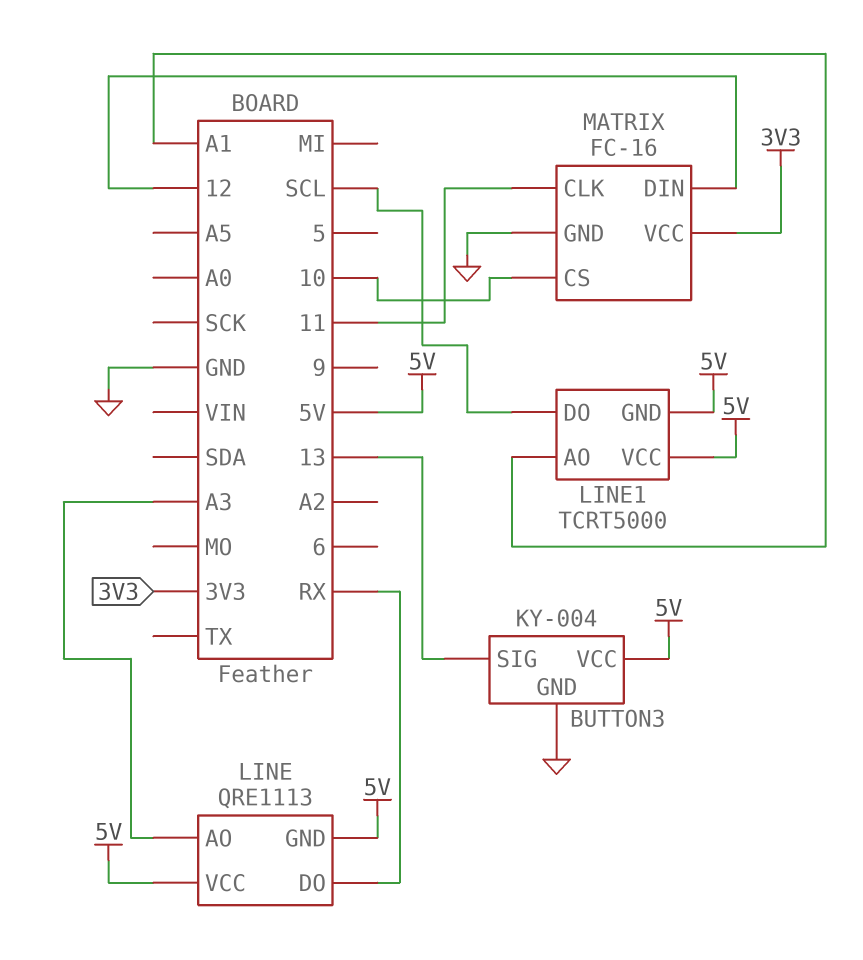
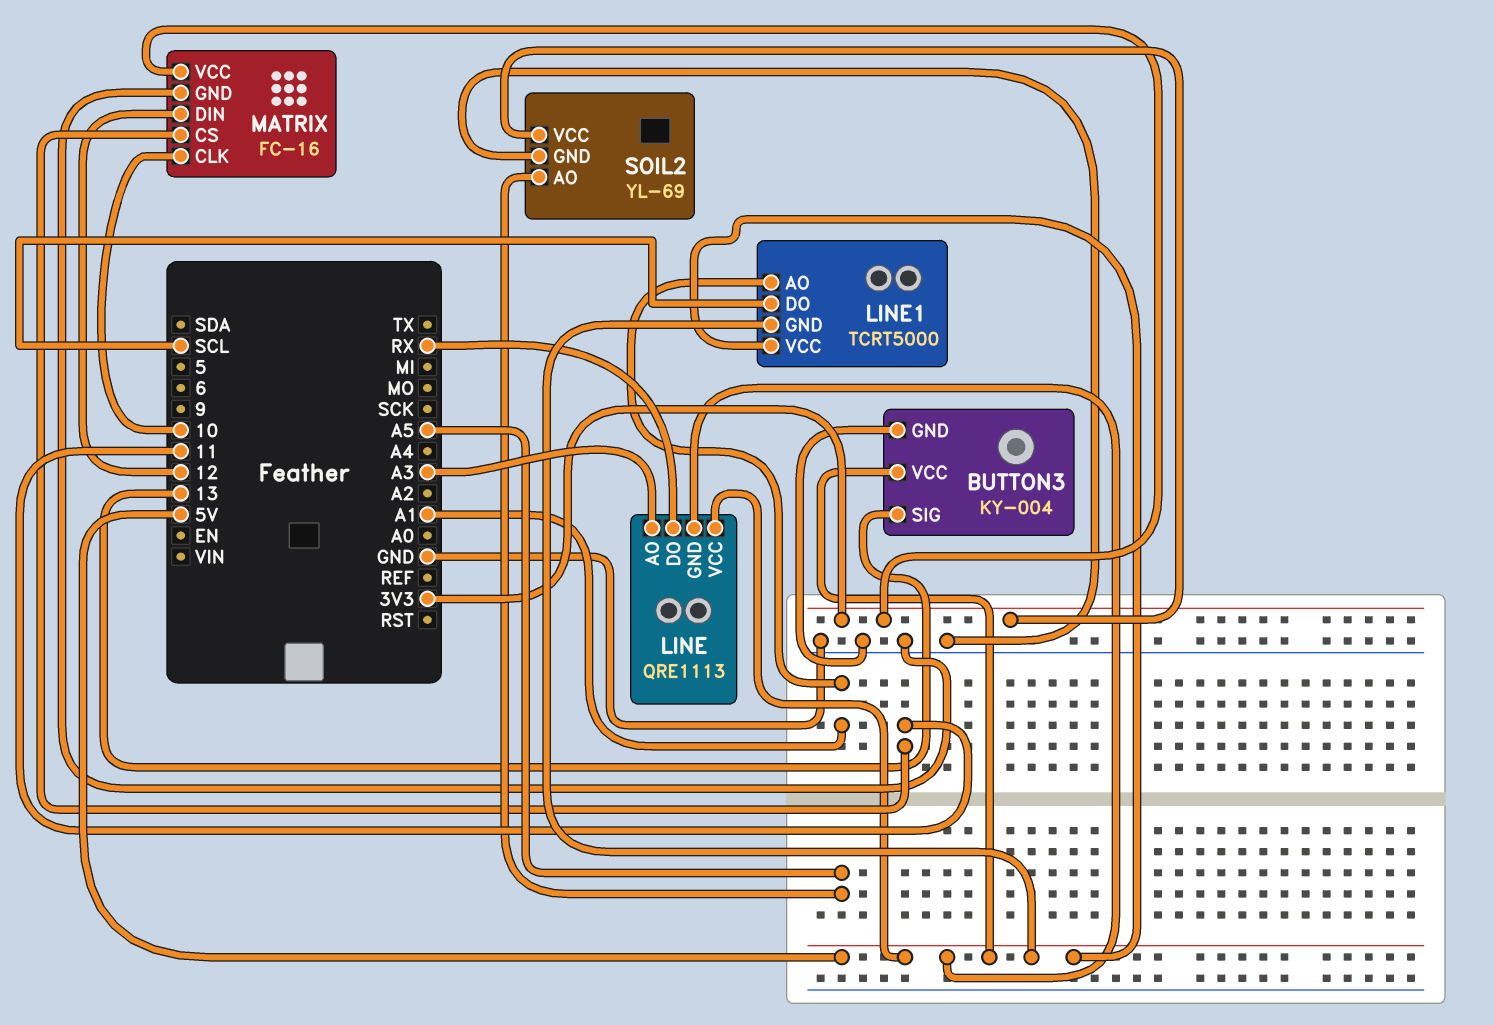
MATRIX pin CLK: 11 -> 10
MATRIX pin CS: 10 -> 11
SOIL2: none -> YL-69
SOIL2 pin AO: none -> A5
SOIL2 pin GND: none -> GND
SOIL2 pin VCC: none -> 3V3

